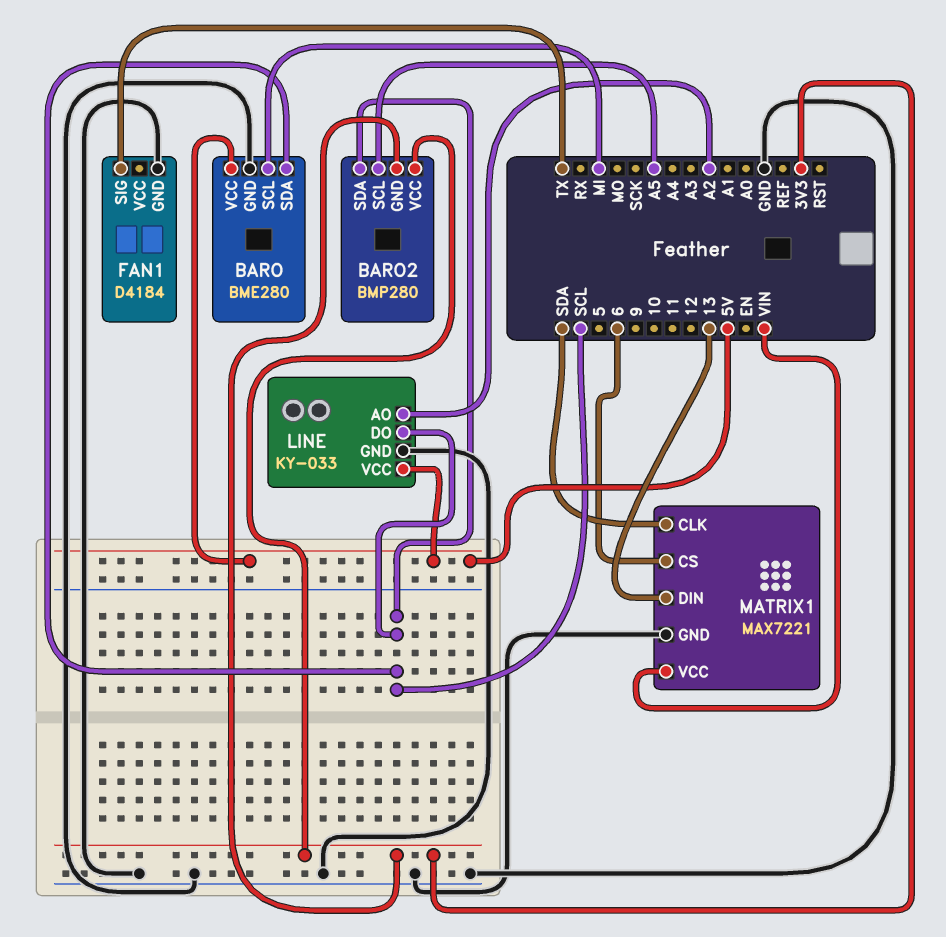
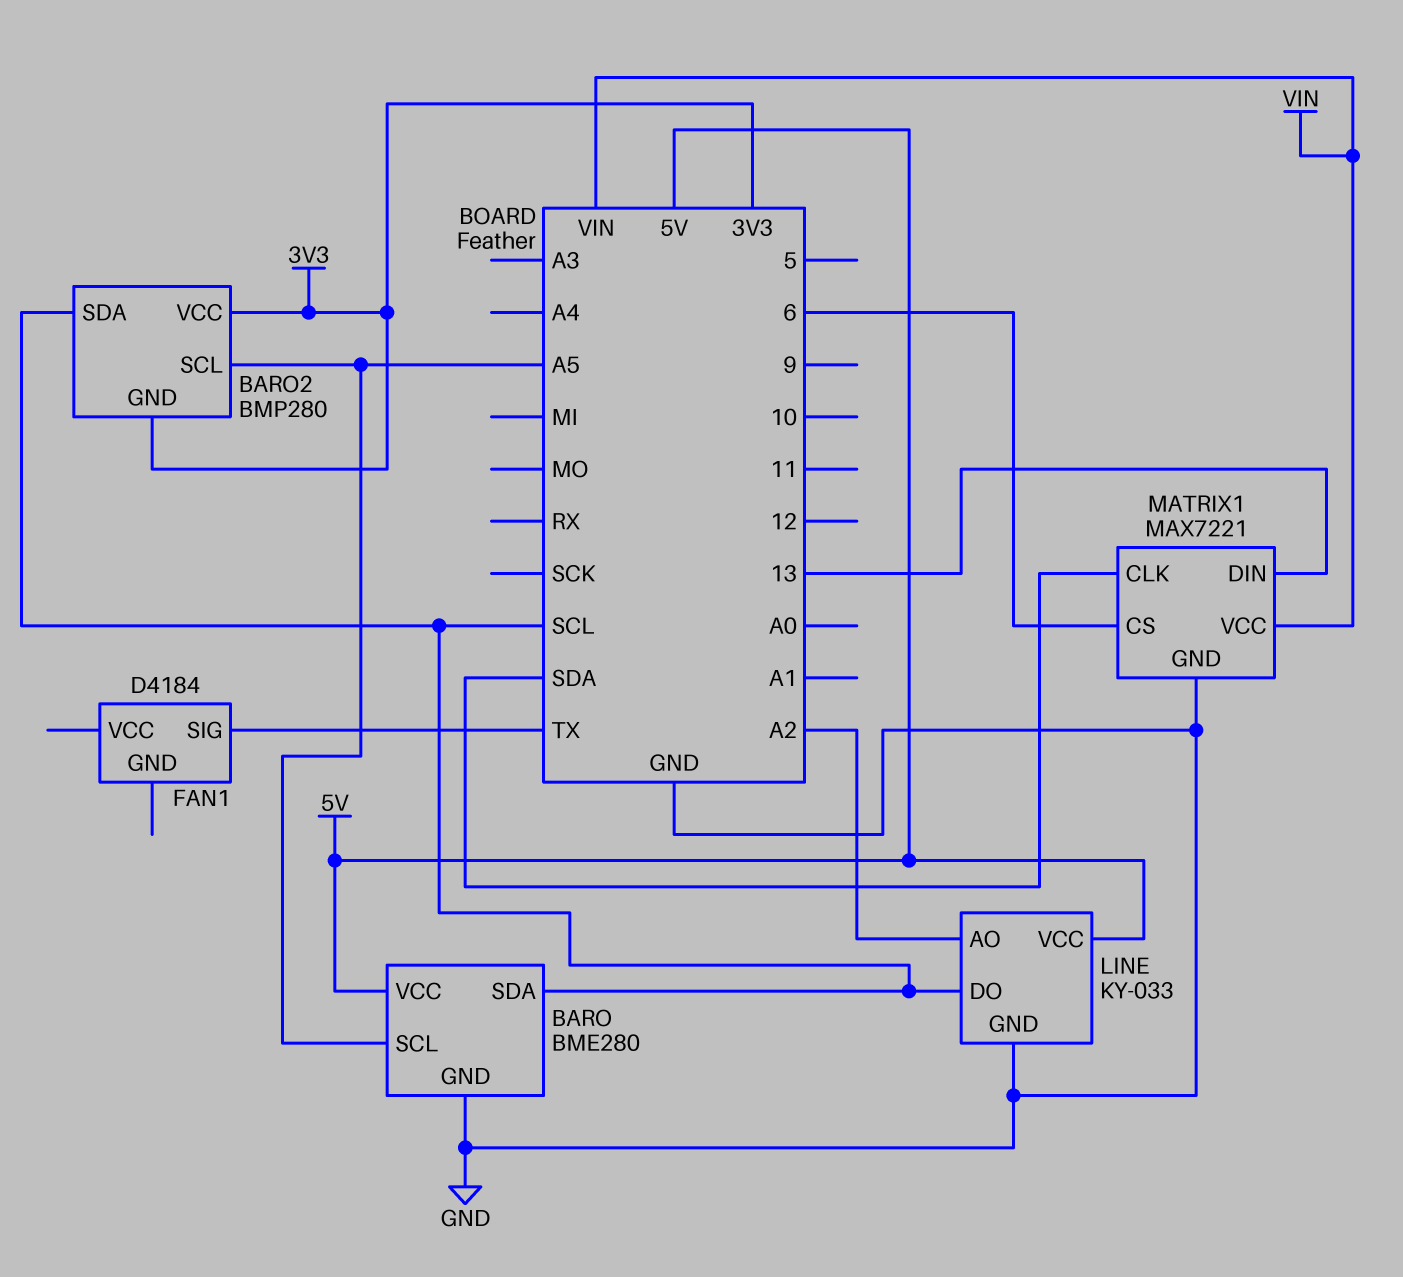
BARO pin SCL: MI -> A5
FAN1 pin GND: GND -> none

